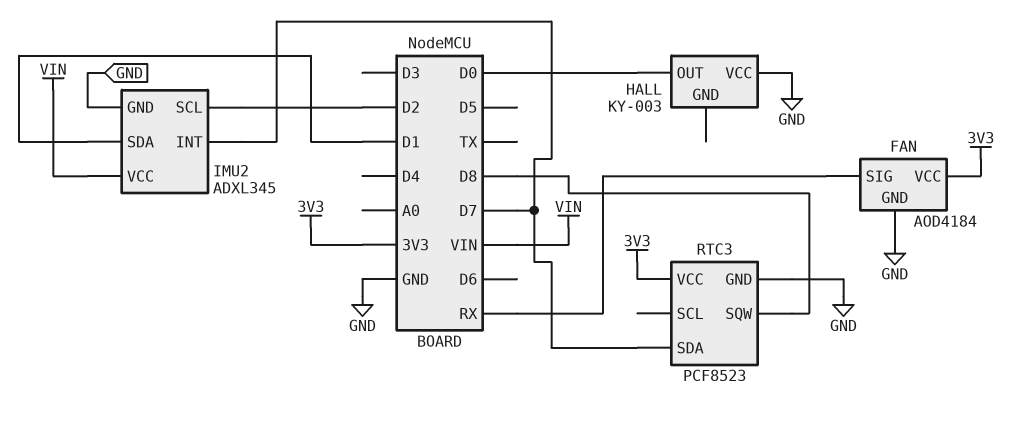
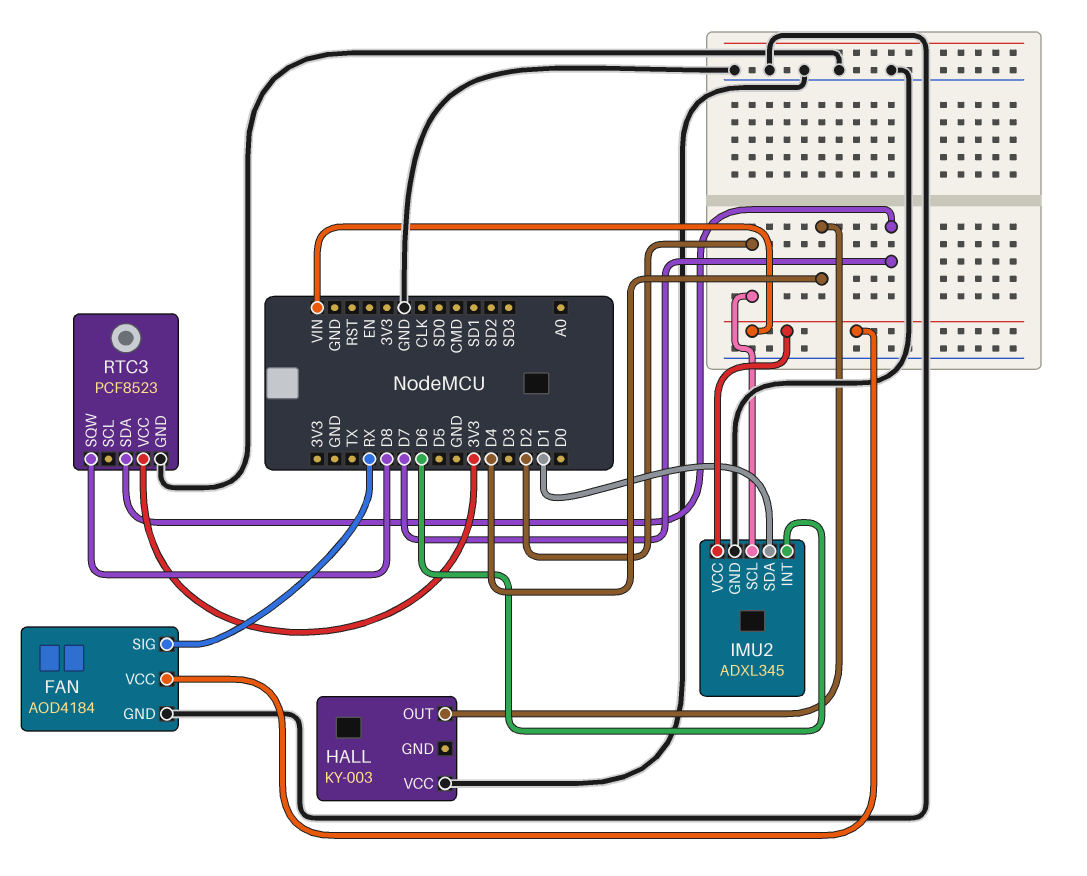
FAN pin VCC: 3V3 -> VIN
HALL pin OUT: D0 -> D4
IMU2 pin INT: D7 -> D6

